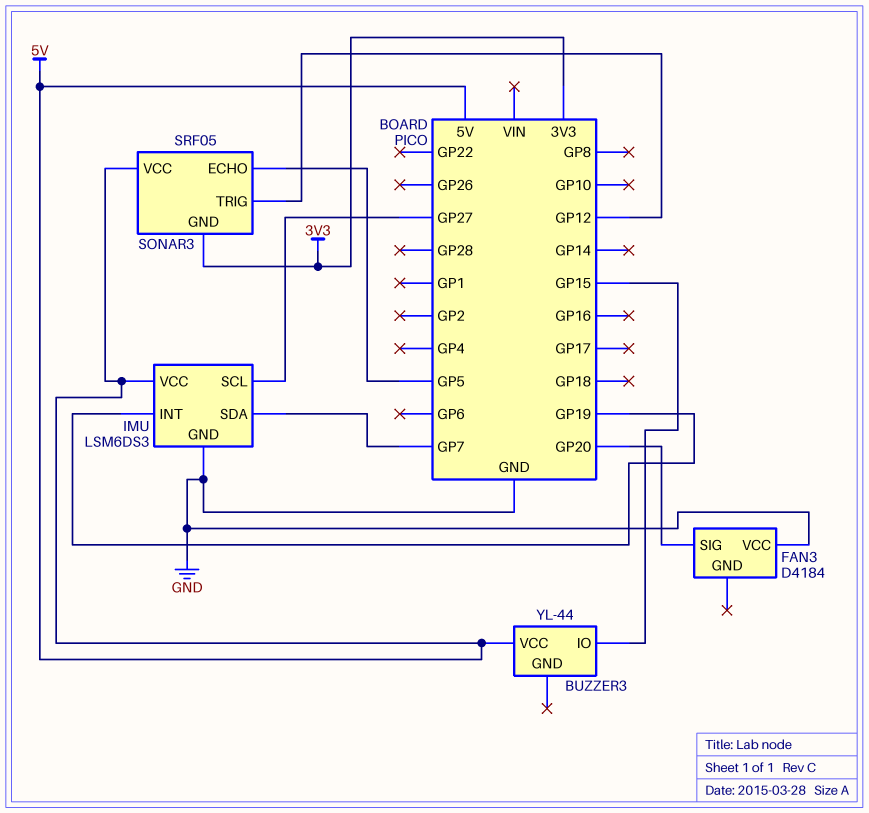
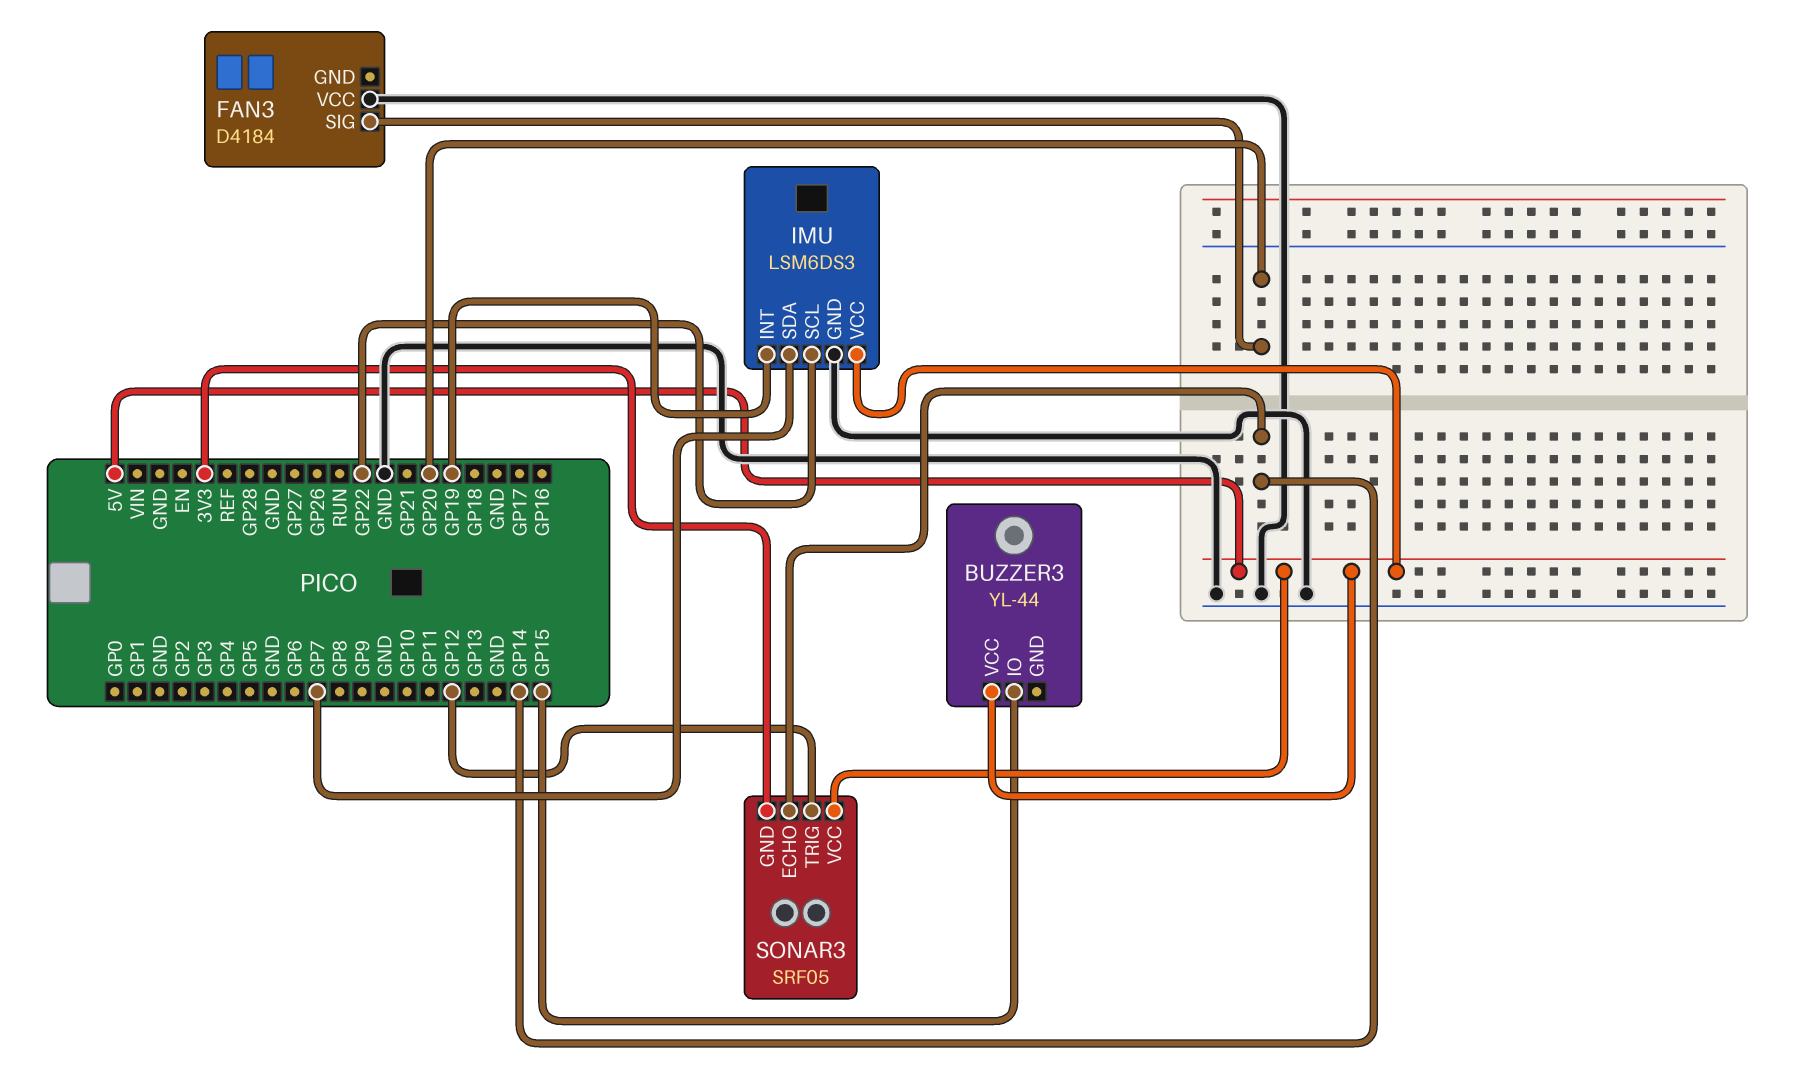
IMU pin SCL: GP27 -> GP22
SONAR3 pin ECHO: GP5 -> GP14

